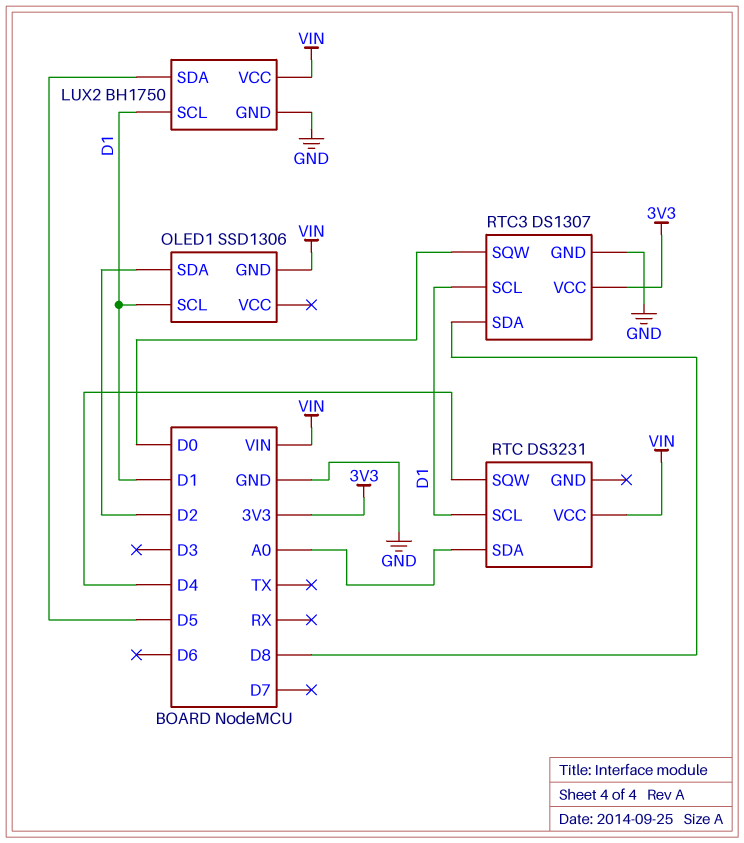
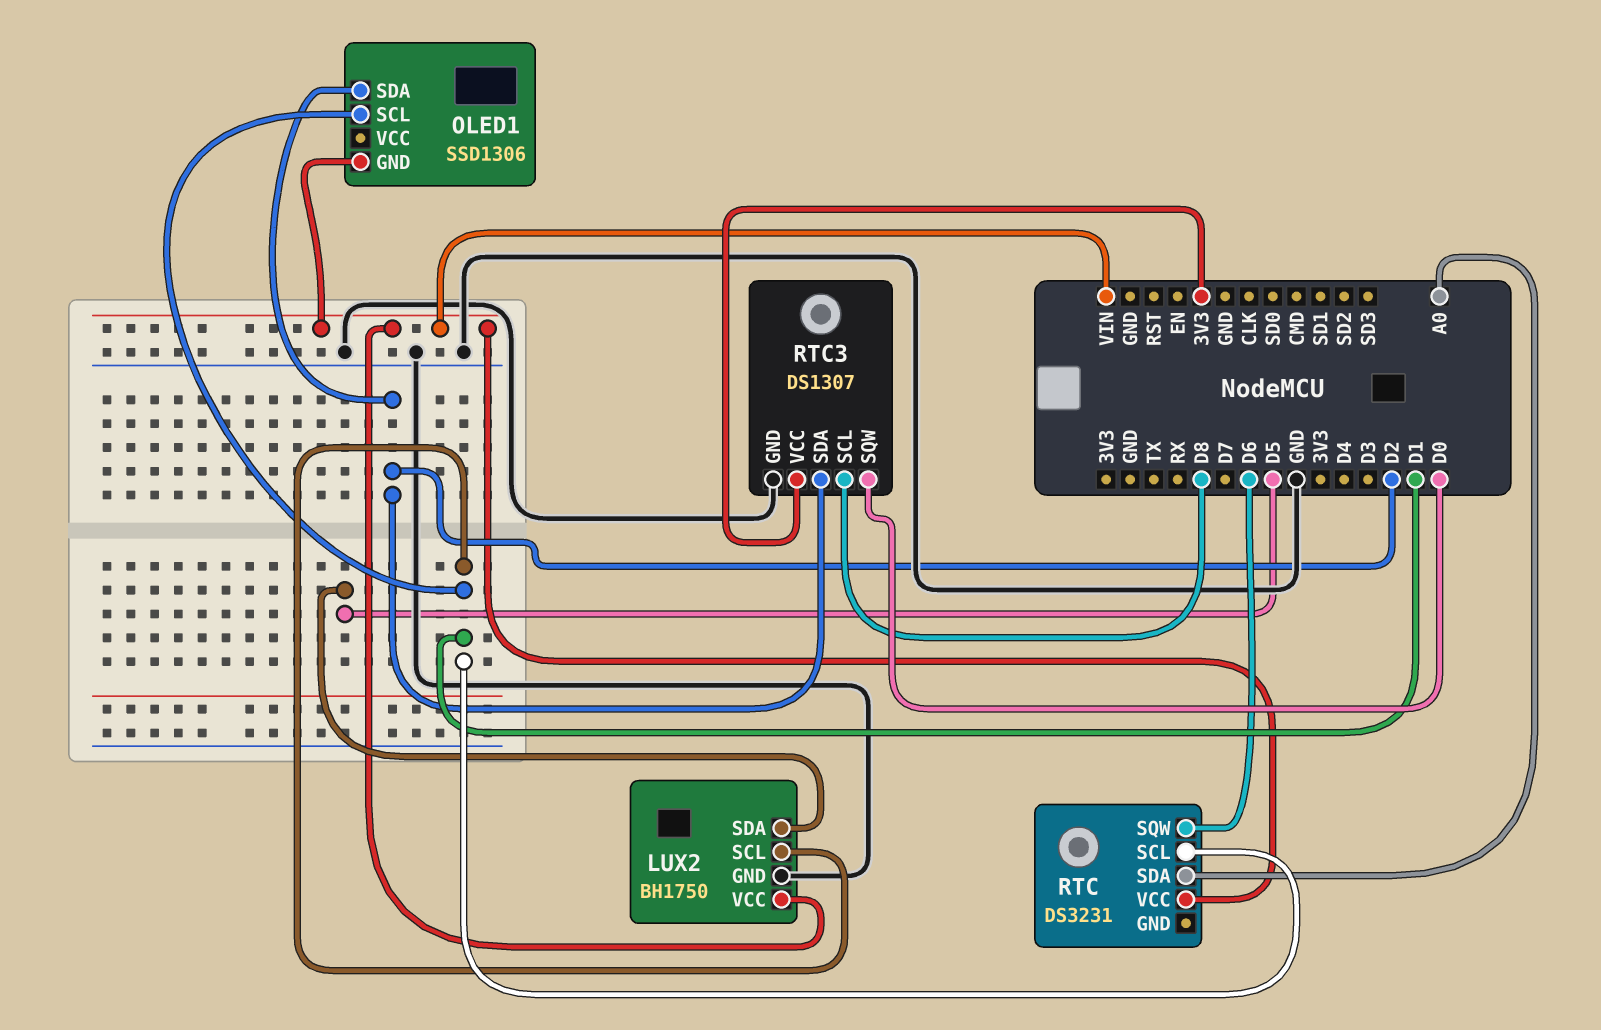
RTC pin SQW: D4 -> D6
RTC3 pin SCL: D1 -> D8
RTC3 pin SDA: D8 -> D2

